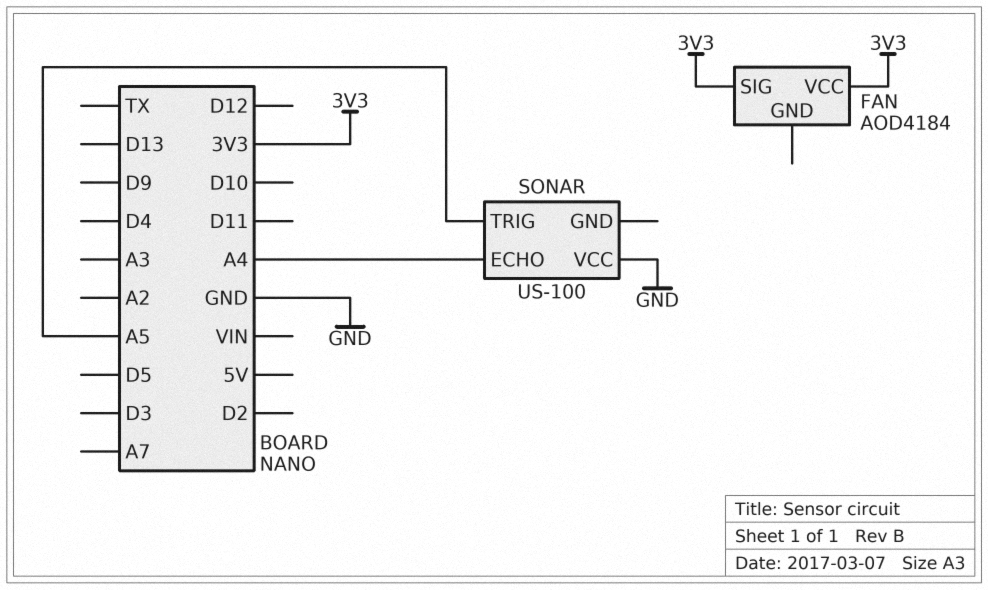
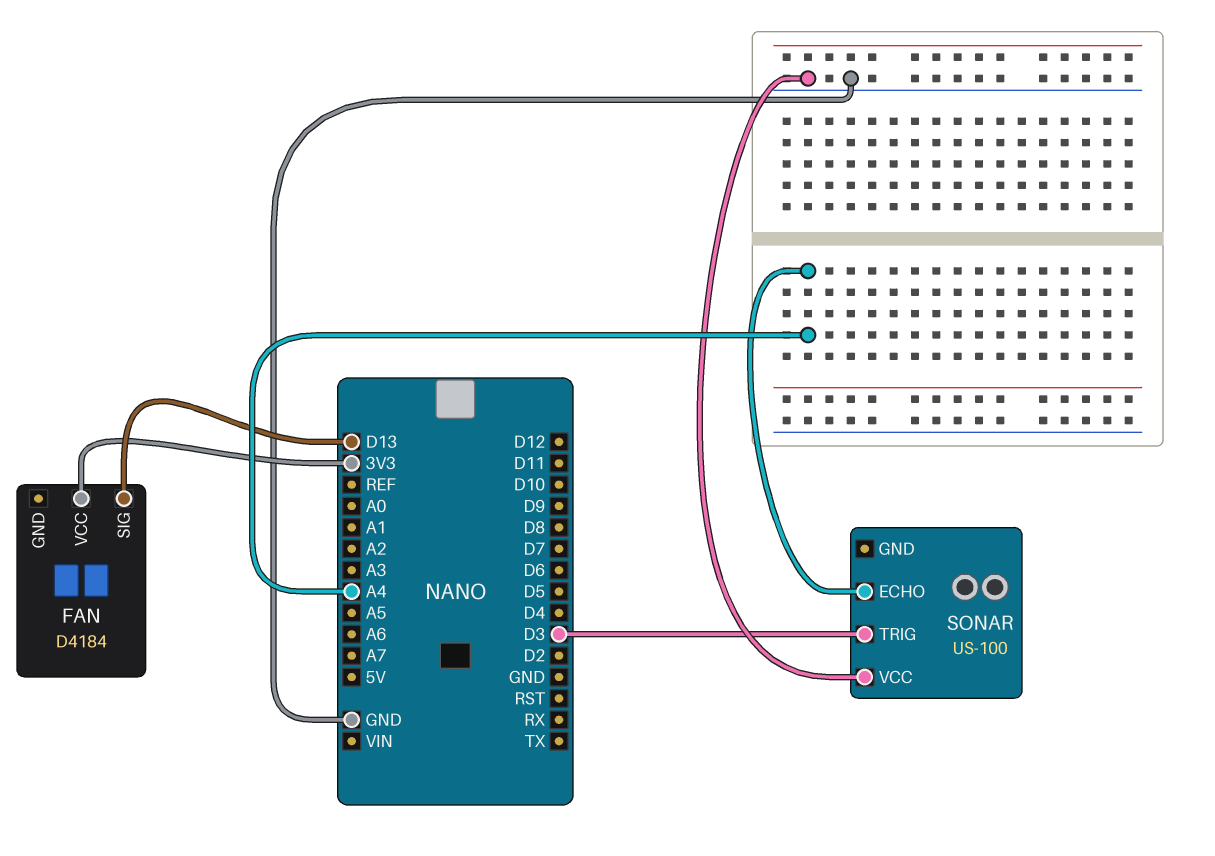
FAN: AOD4184 -> D4184
FAN pin SIG: 3V3 -> D13
SONAR pin TRIG: A5 -> D3

